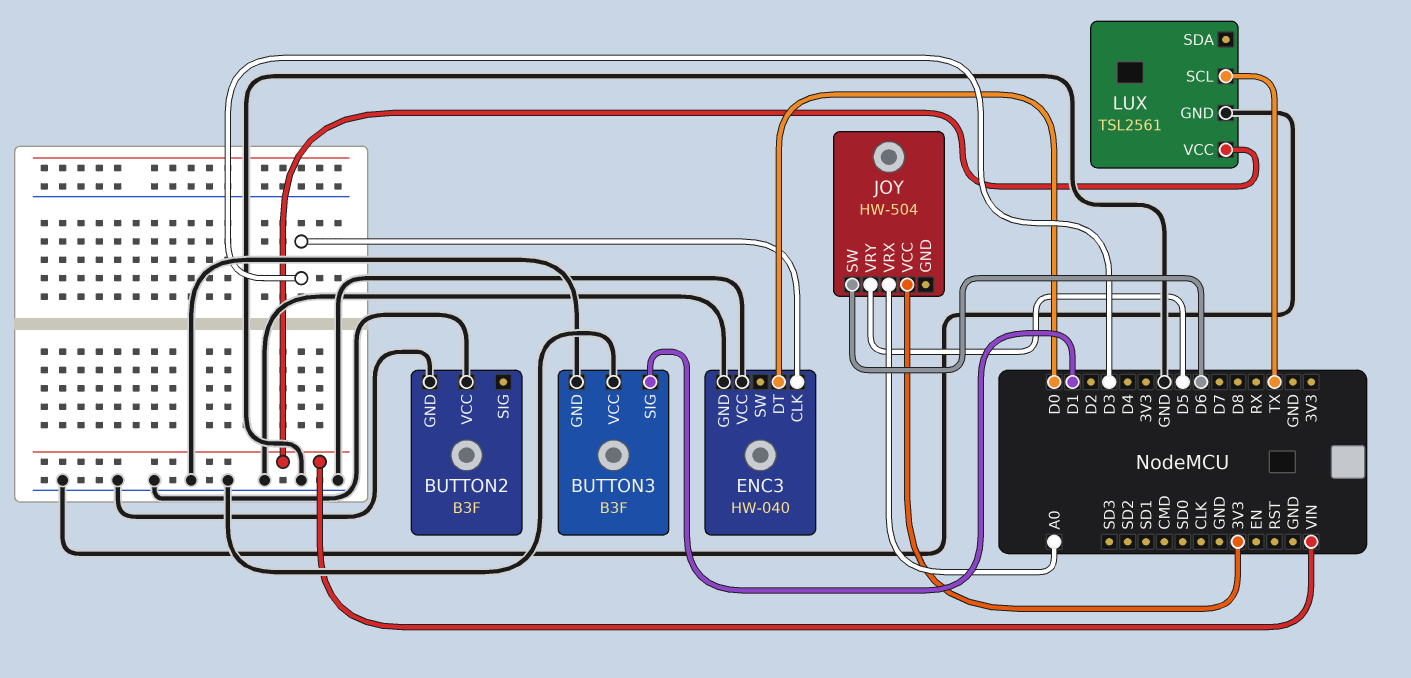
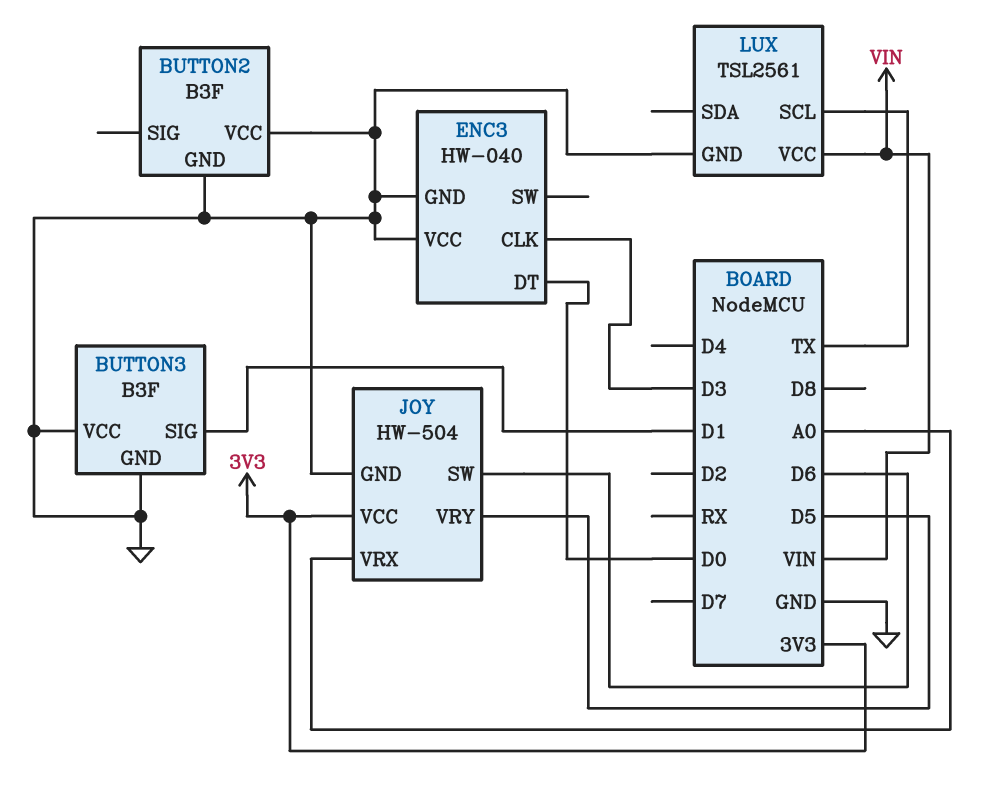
JOY pin GND: none -> GND

